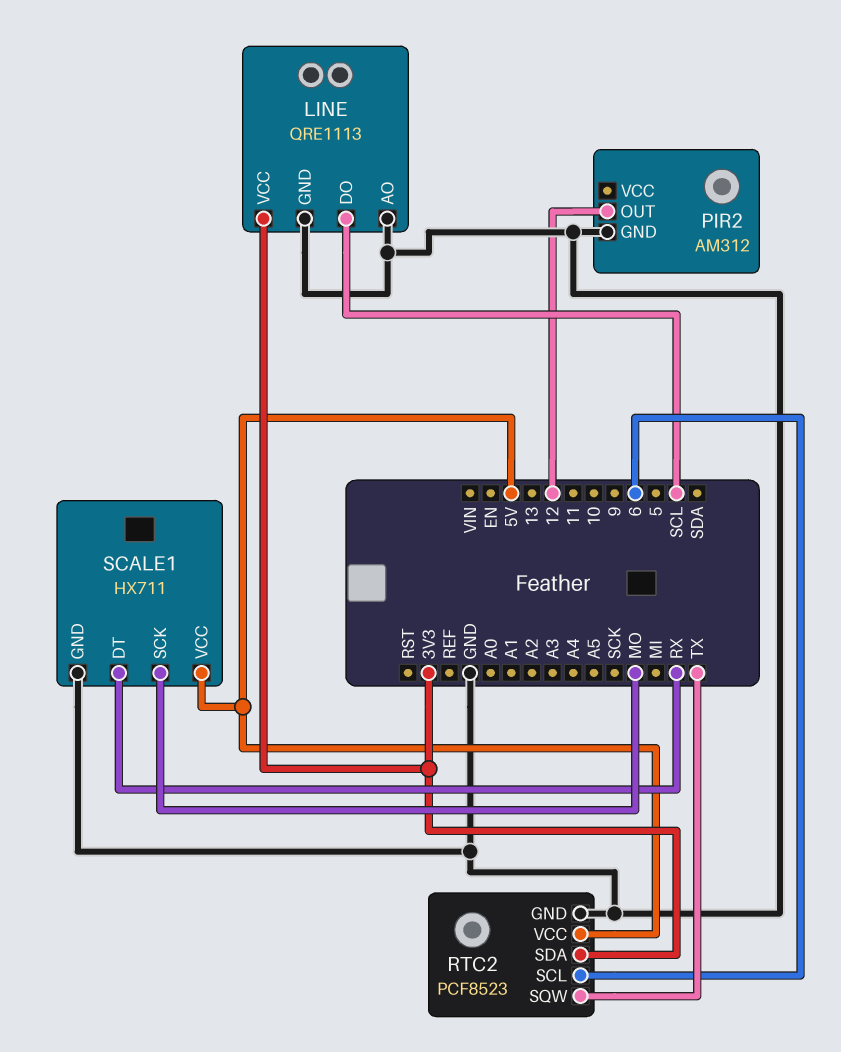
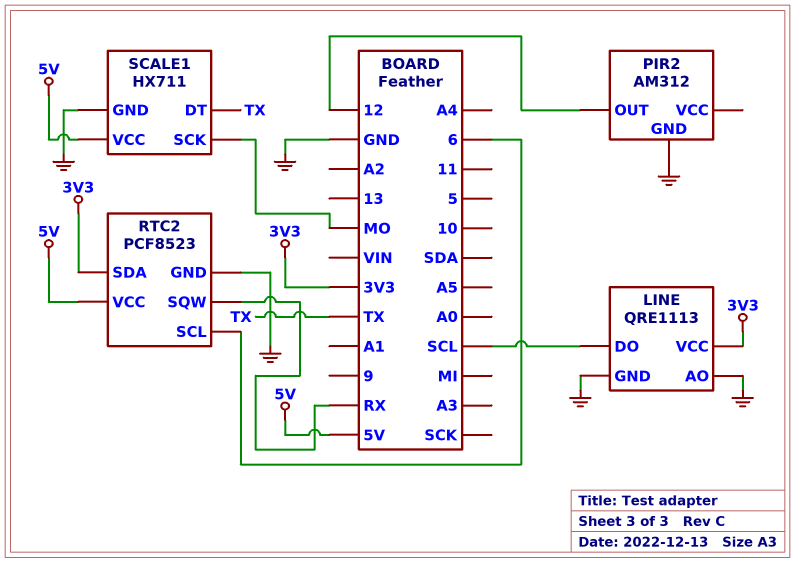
RTC2 pin SQW: TX -> RX
SCALE1 pin DT: RX -> TX

